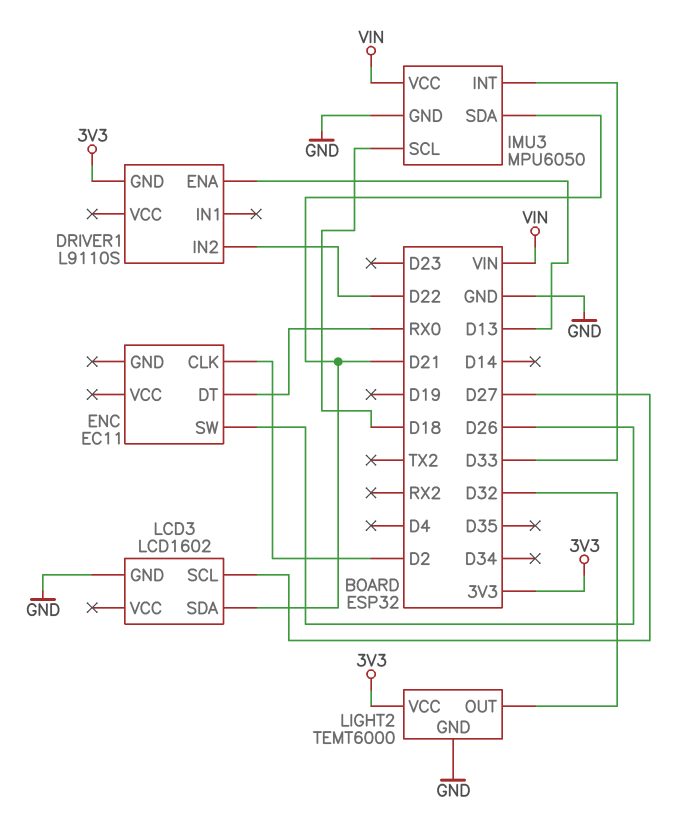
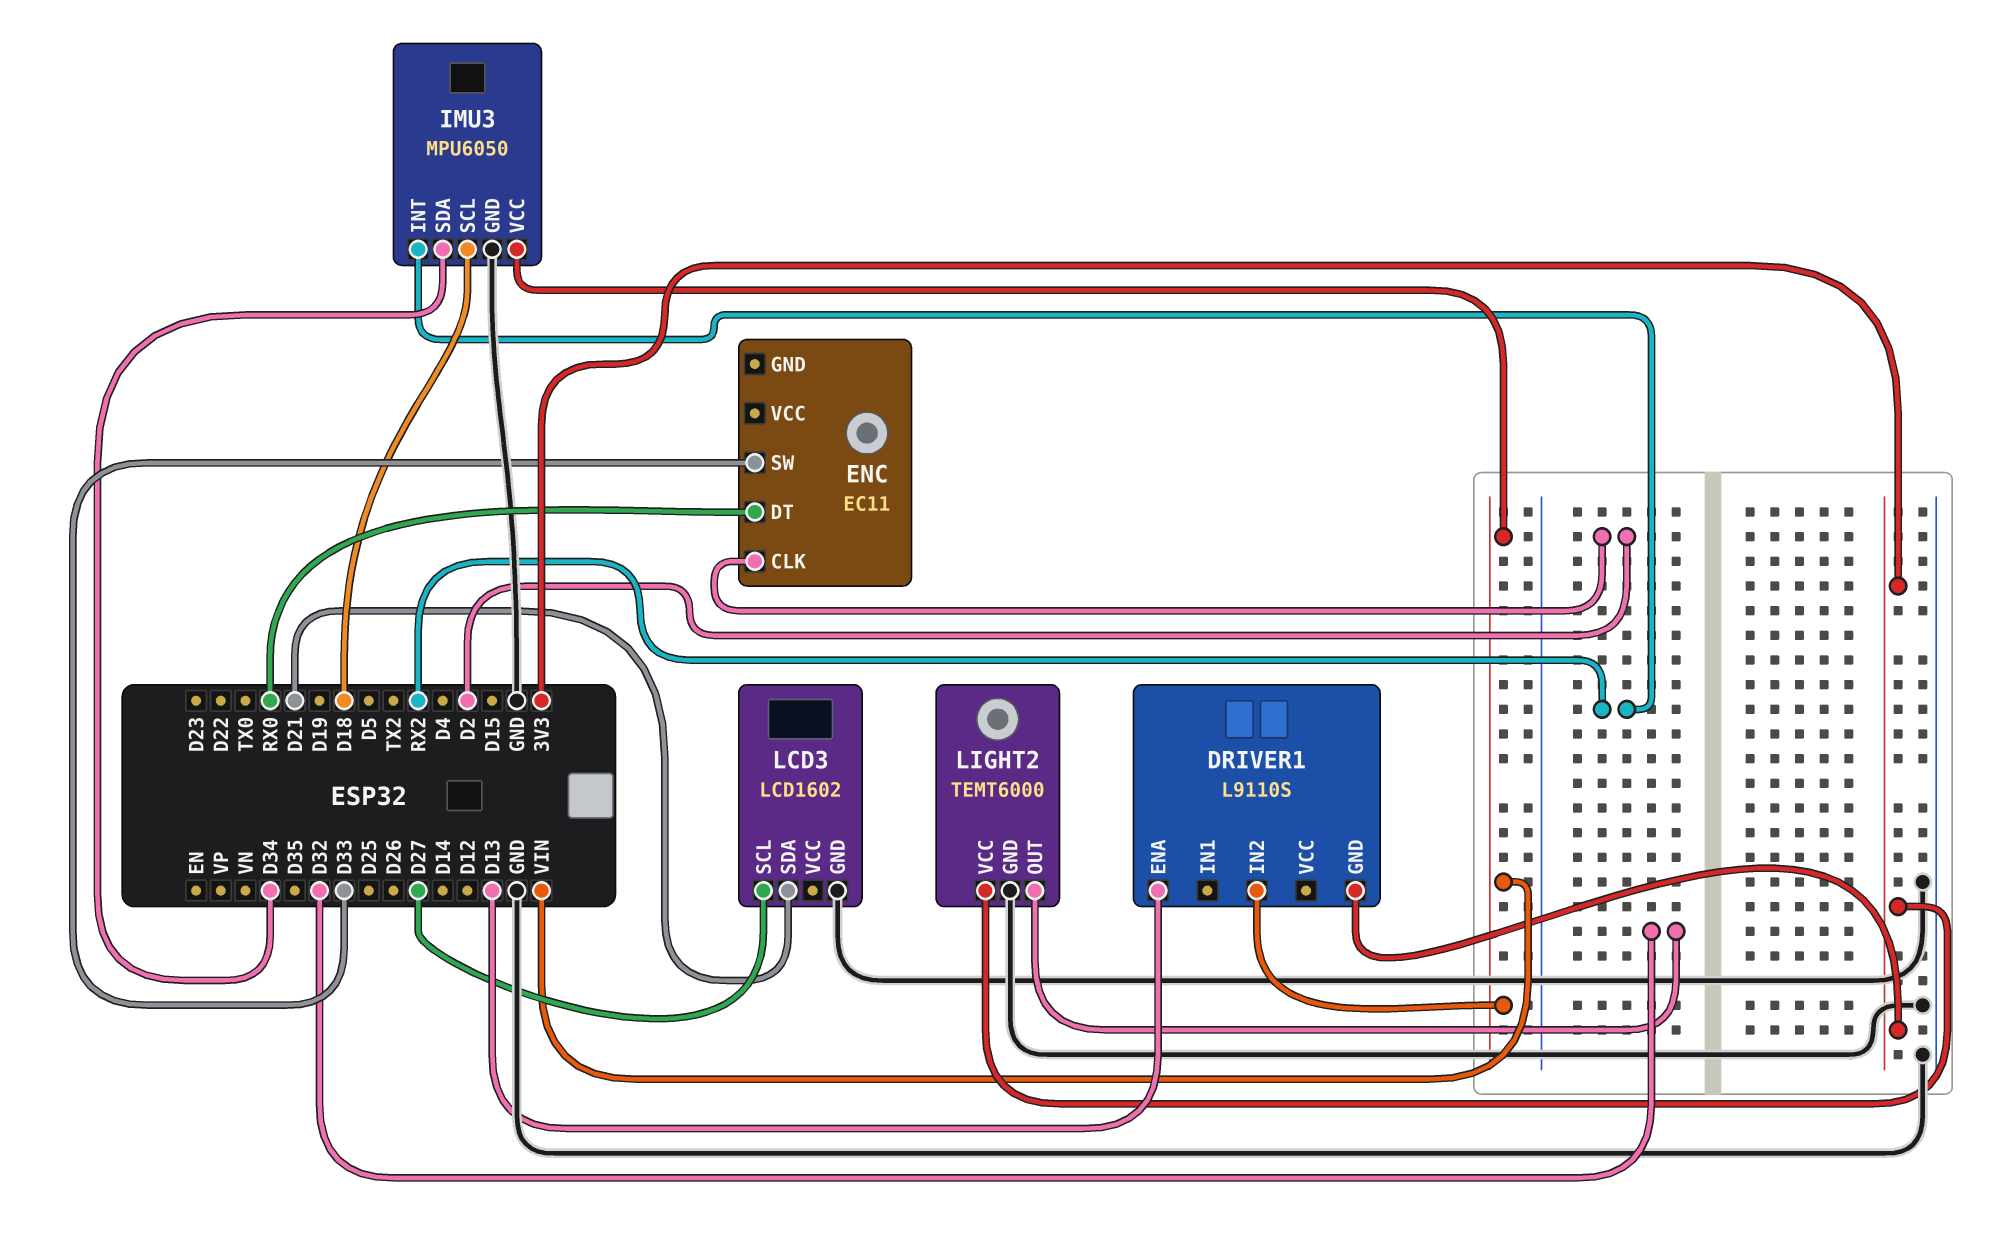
DRIVER1 pin IN2: D22 -> VIN
ENC pin SW: D26 -> D33
IMU3 pin INT: D33 -> RX2
IMU3 pin SDA: D21 -> D34

